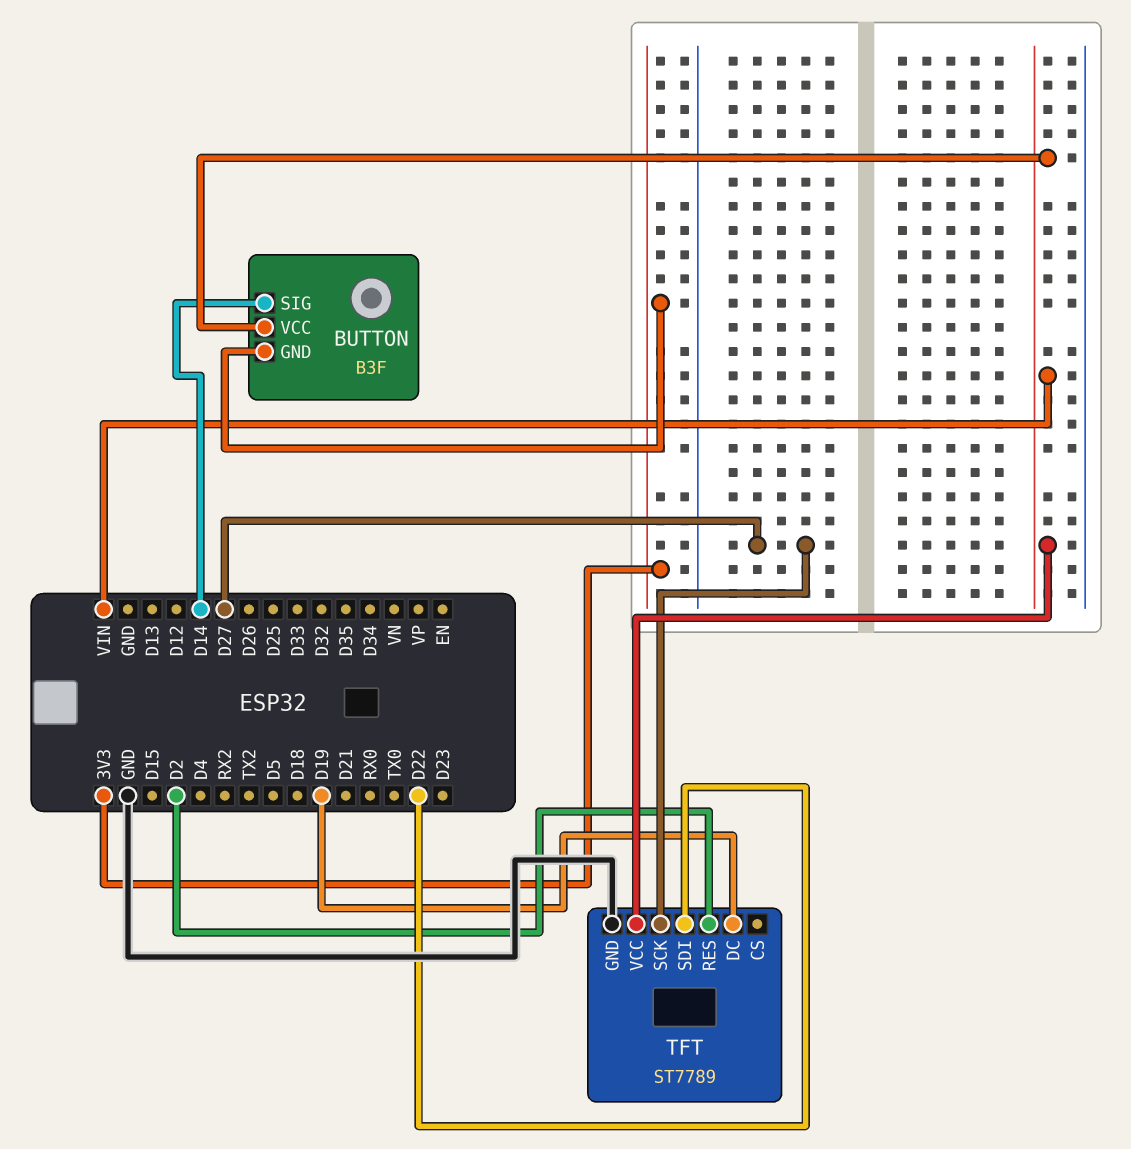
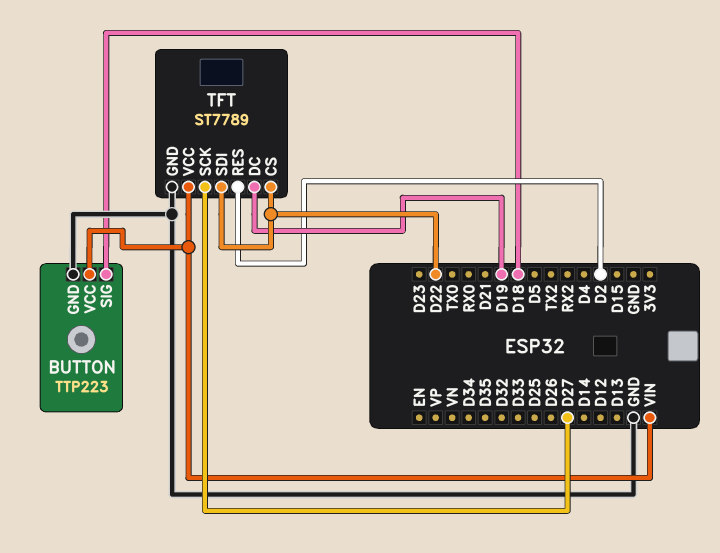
BUTTON: B3F -> TTP223
BUTTON pin GND: 3V3 -> GND
BUTTON pin SIG: D14 -> D18
TFT pin CS: none -> D22

